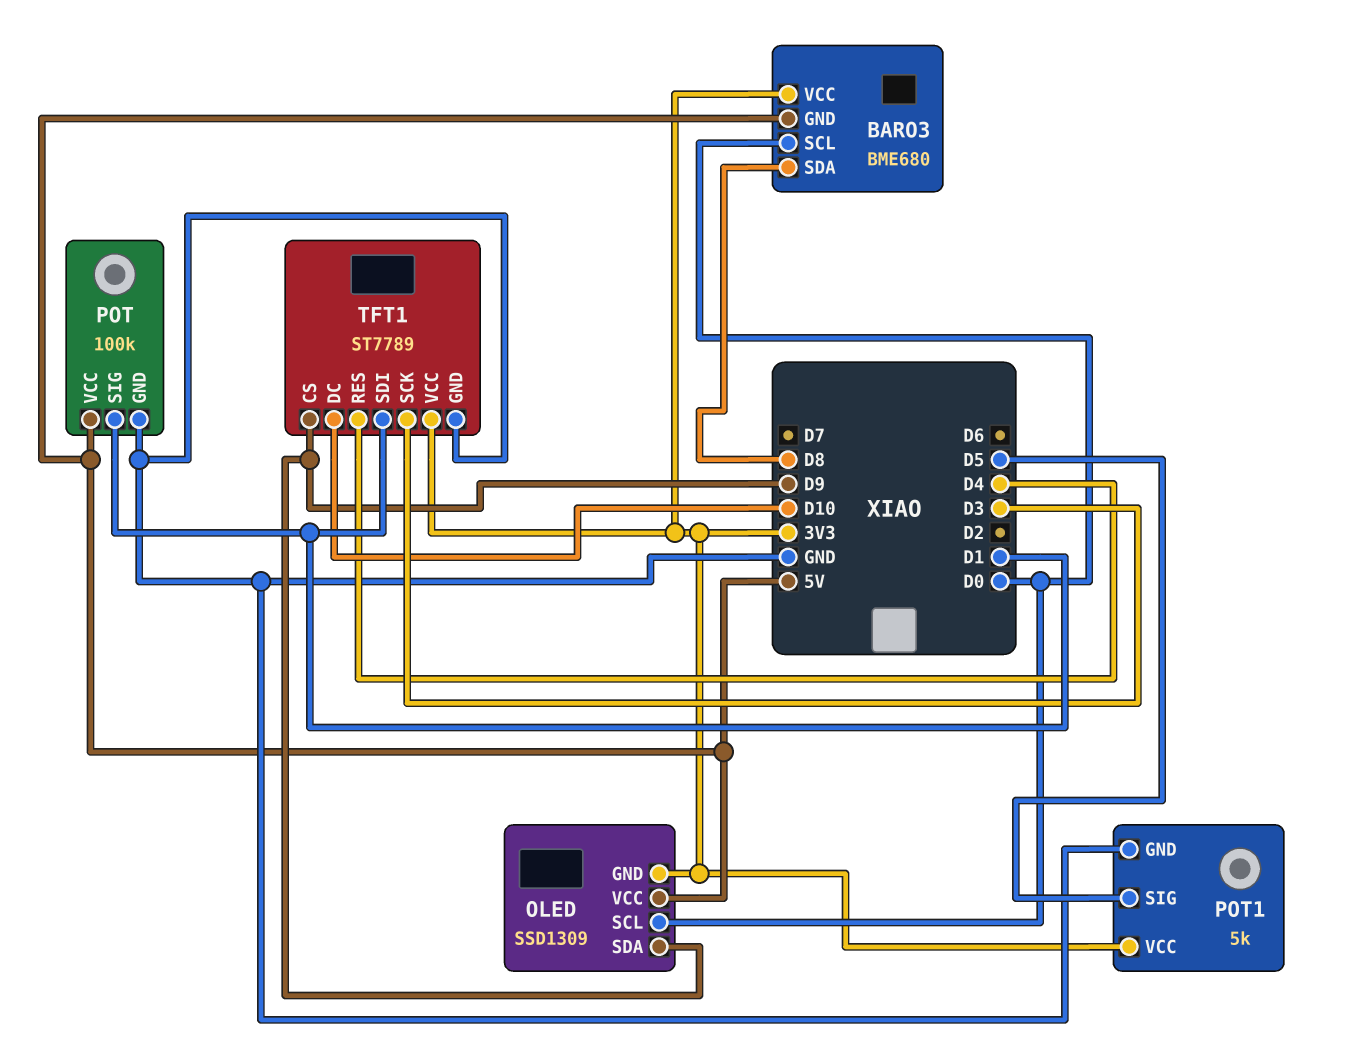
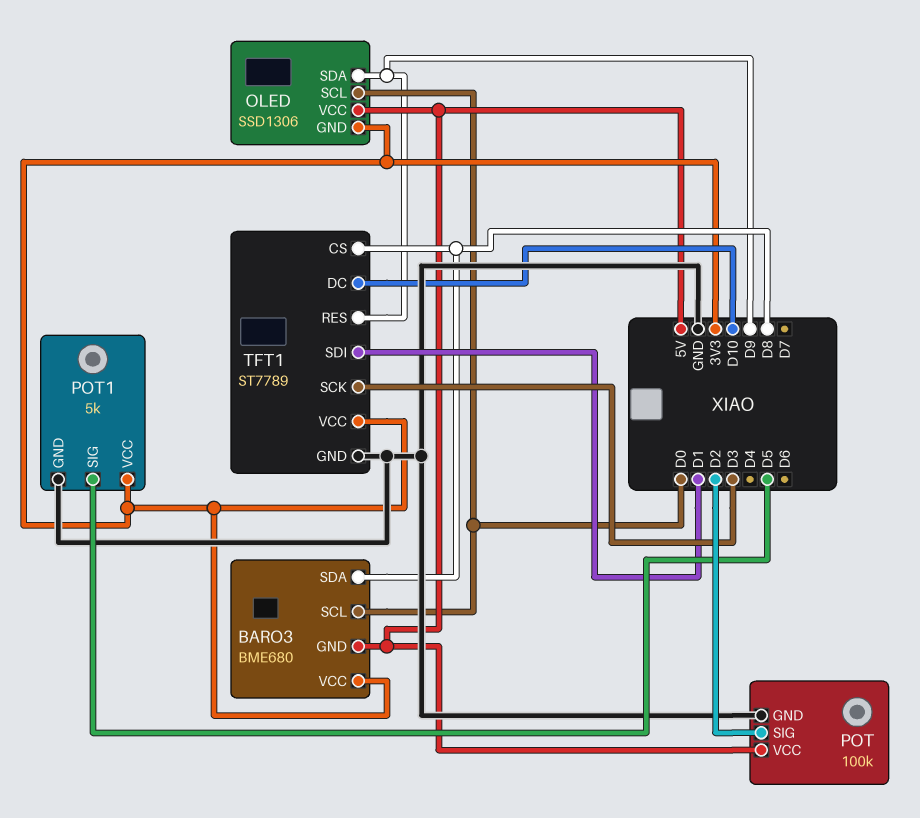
OLED: SSD1309 -> SSD1306
POT pin SIG: D1 -> D2
TFT1 pin CS: D9 -> D8
TFT1 pin RES: D4 -> D9

